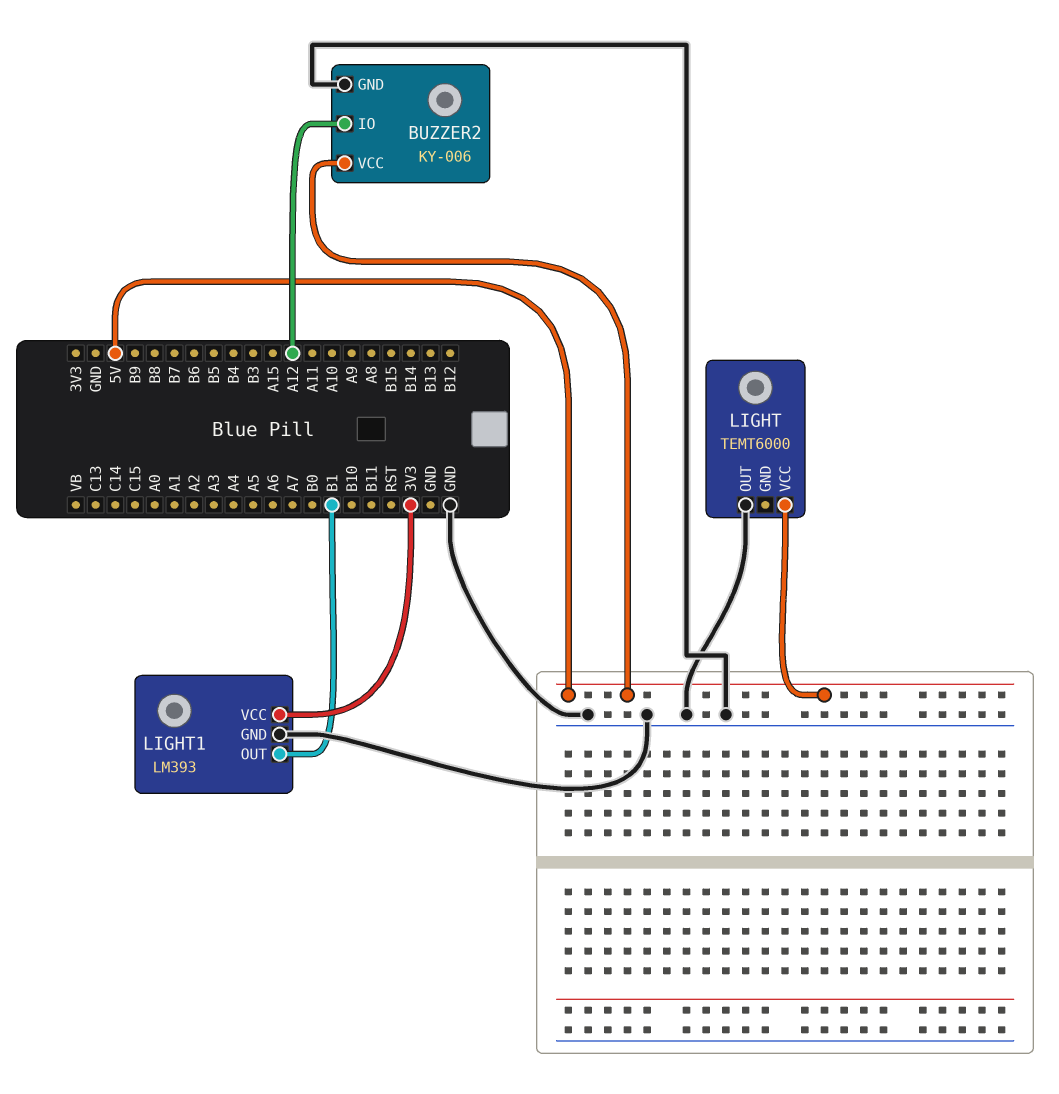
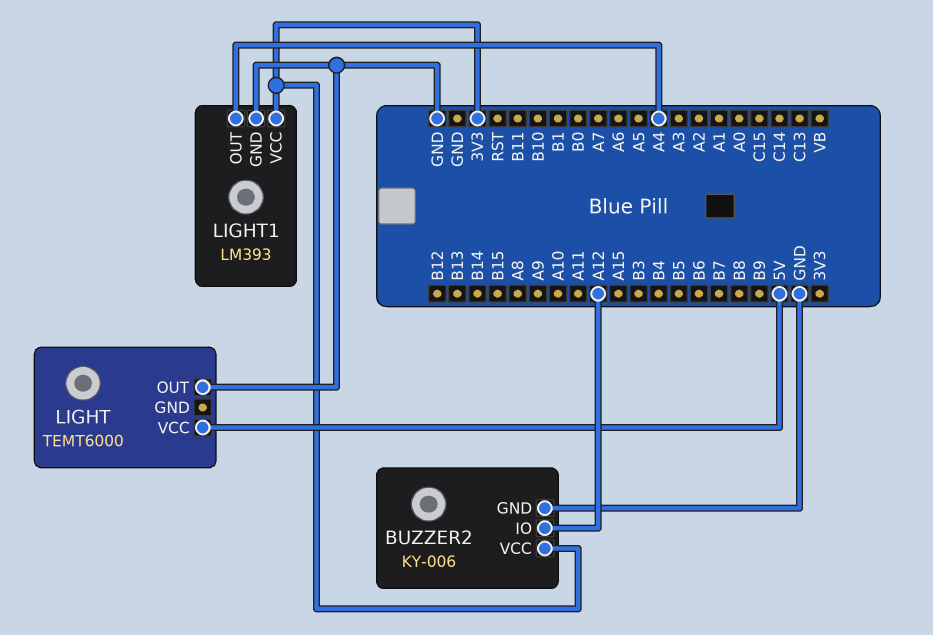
BUZZER2 pin VCC: 5V -> 3V3
LIGHT1 pin OUT: B1 -> A4

